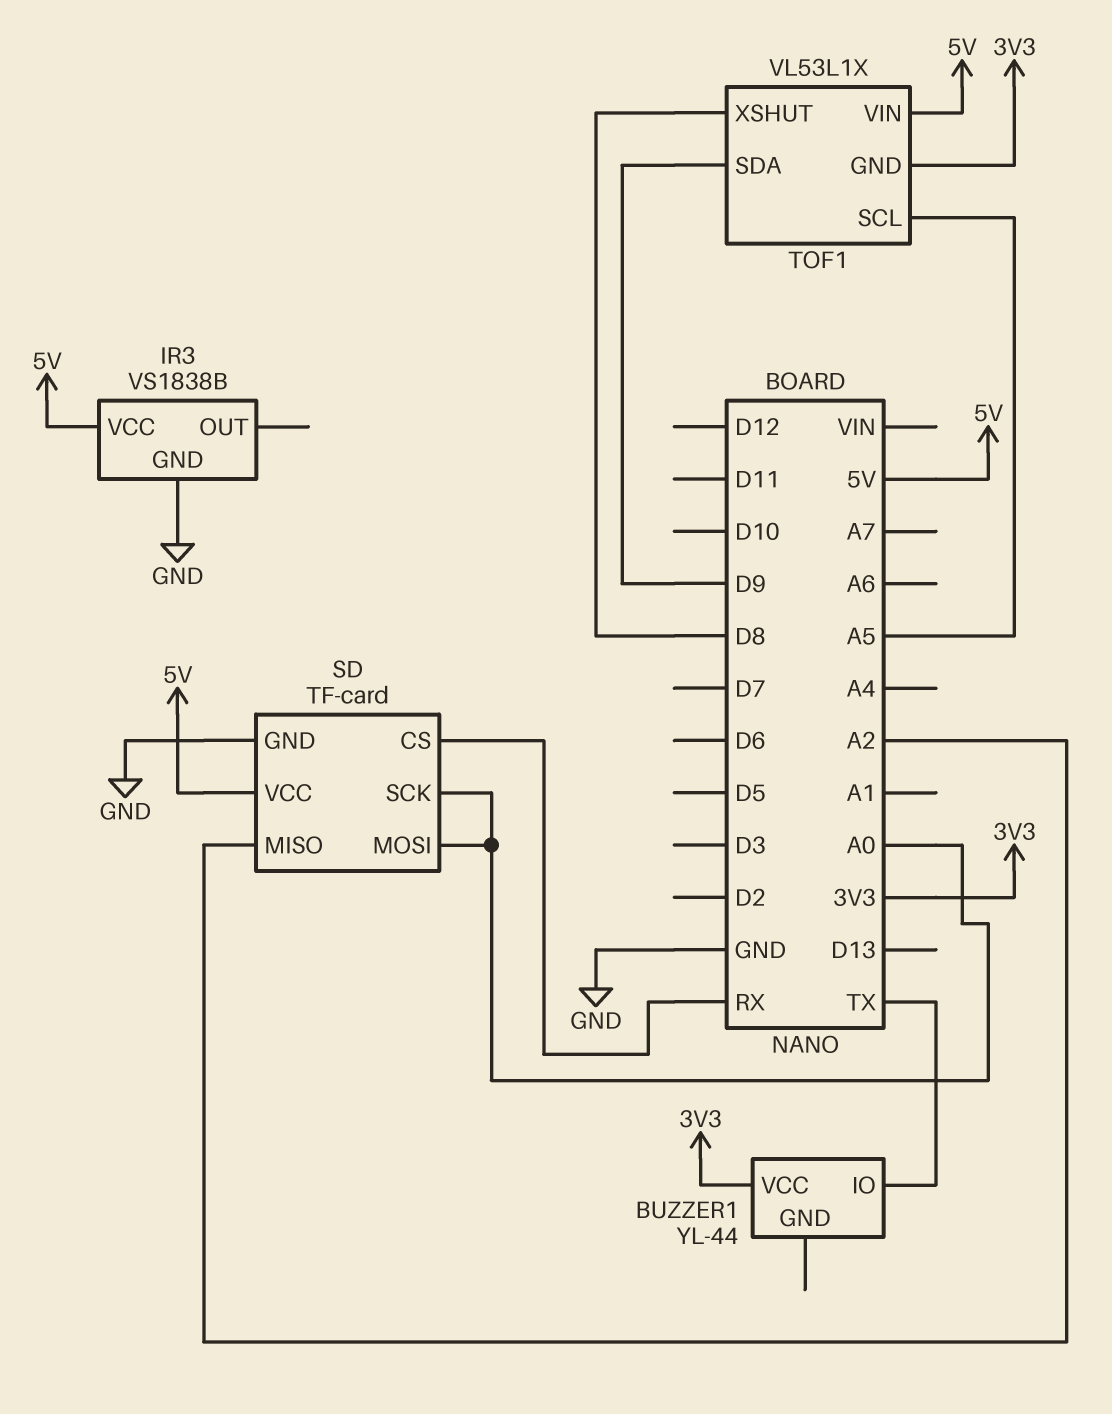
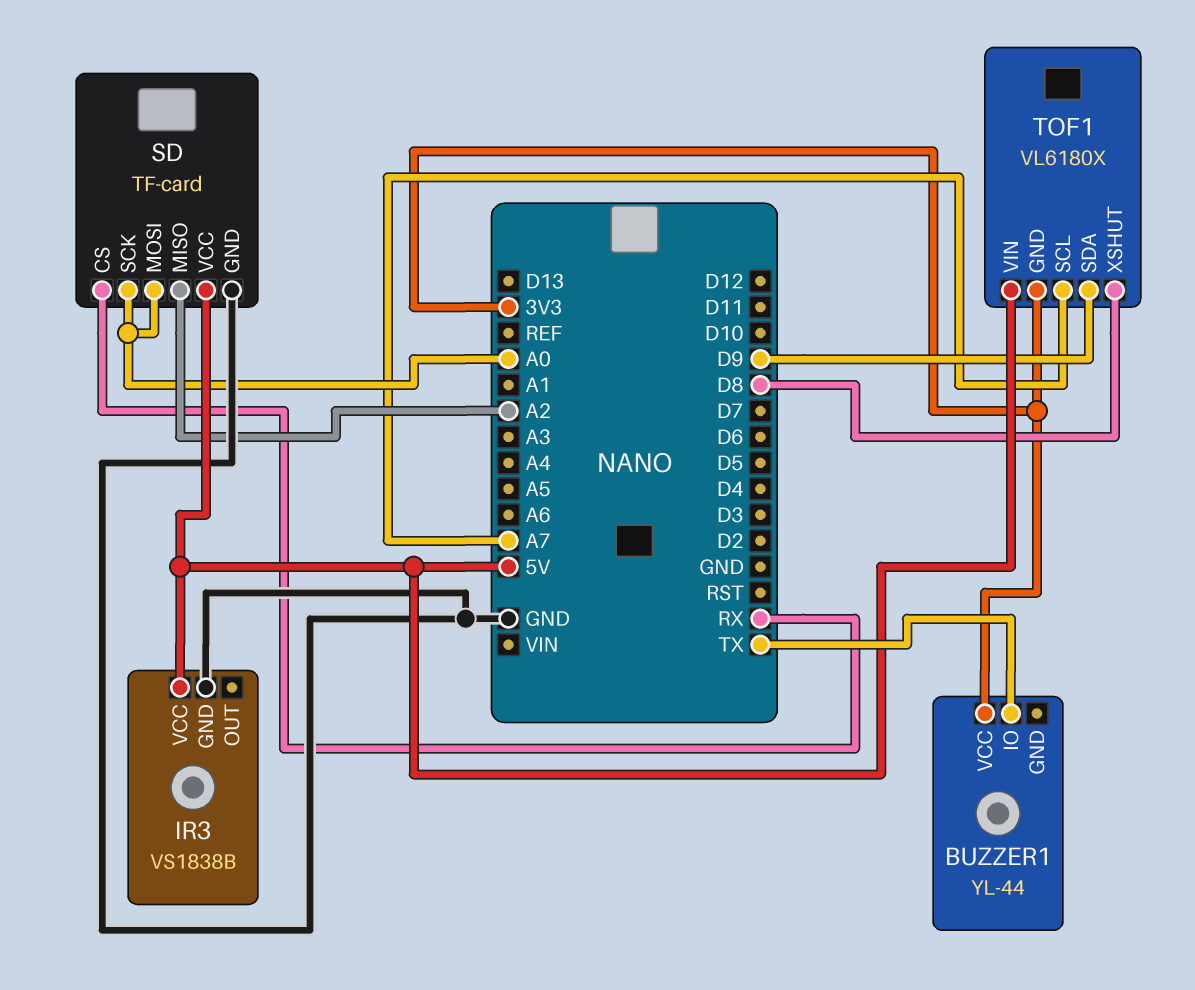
TOF1: VL53L1X -> VL6180X
TOF1 pin SCL: A5 -> A7

